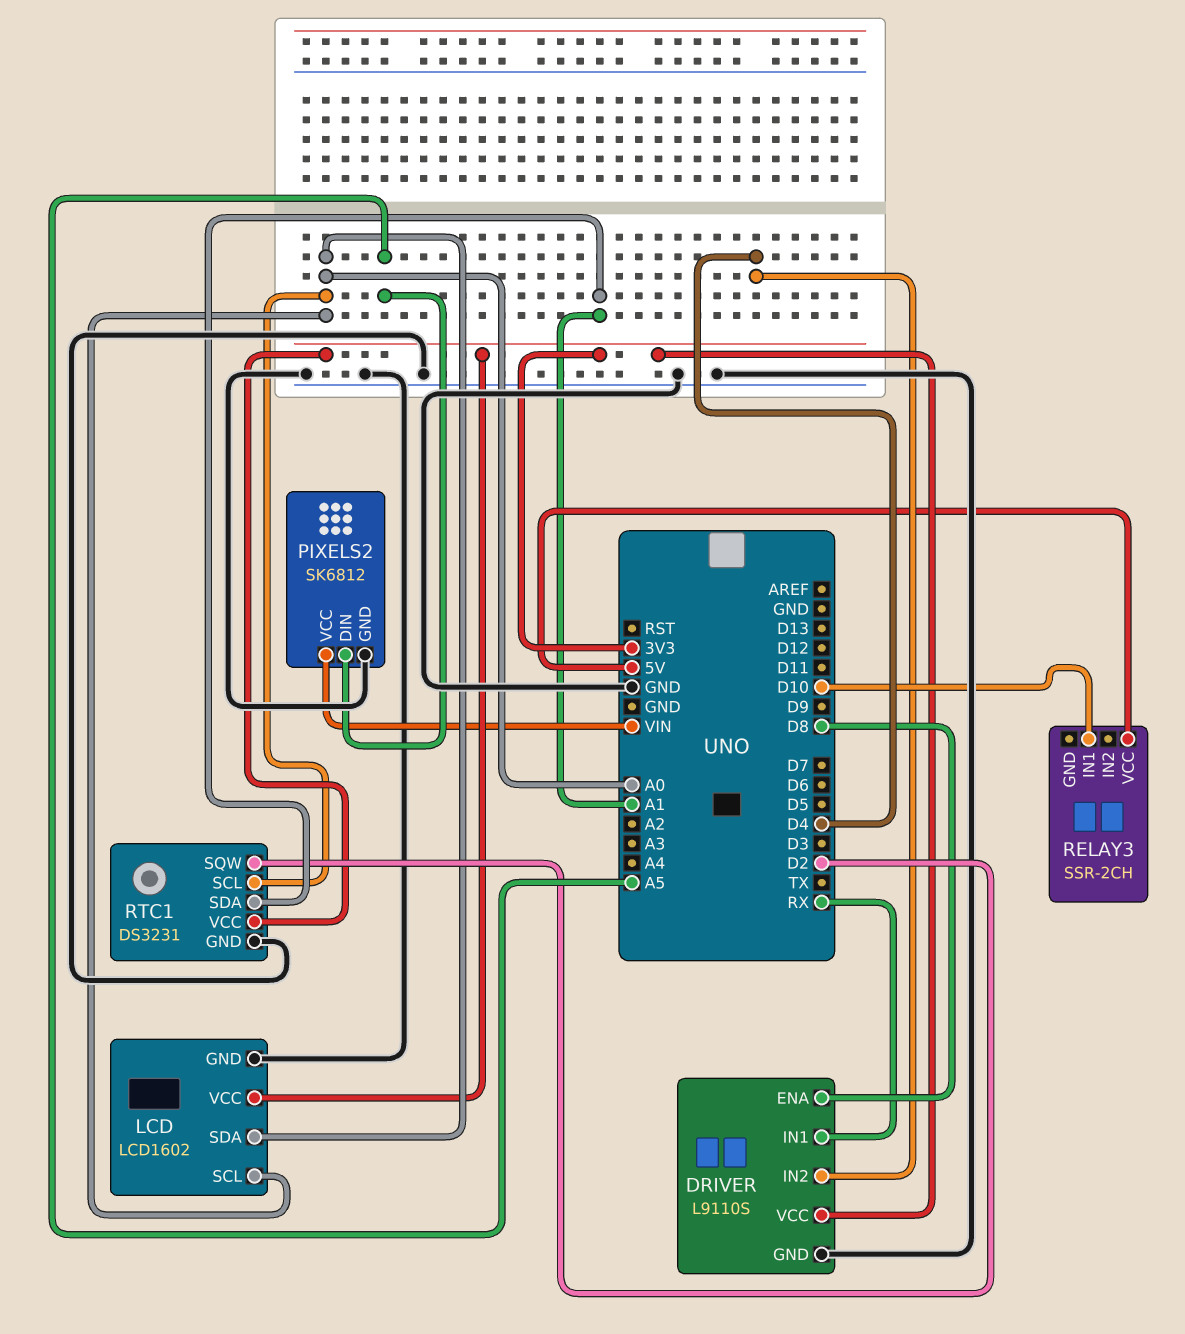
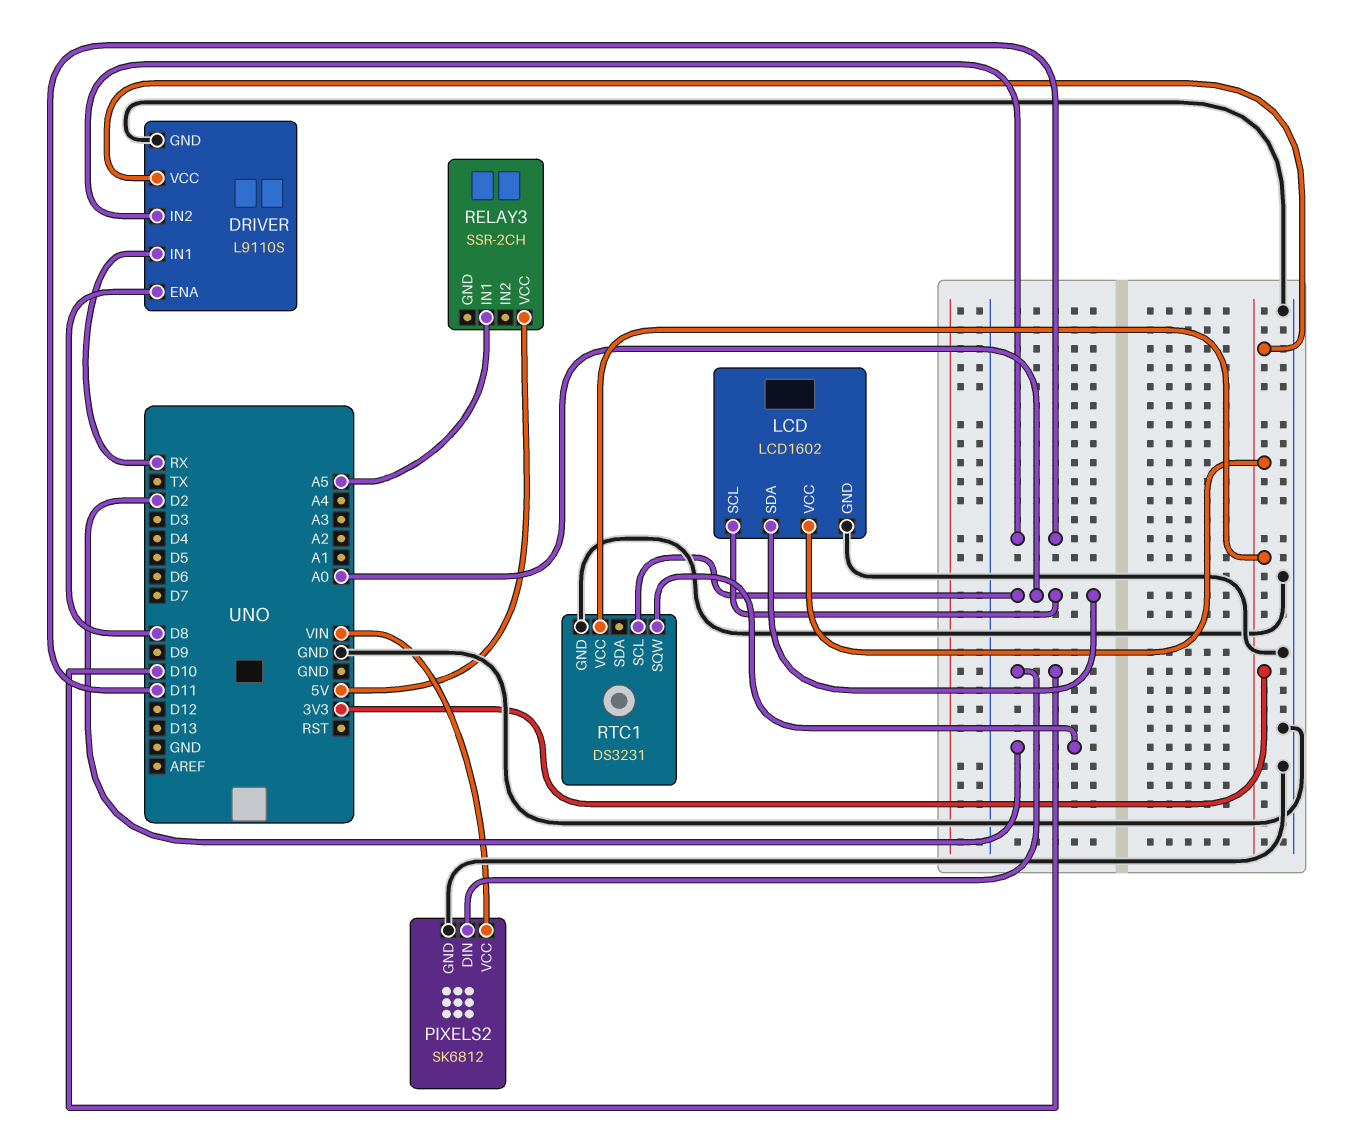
DRIVER pin IN2: D4 -> D11
PIXELS2 pin DIN: A5 -> D10
RELAY3 pin IN1: D10 -> A5
RTC1 pin SDA: A1 -> none

